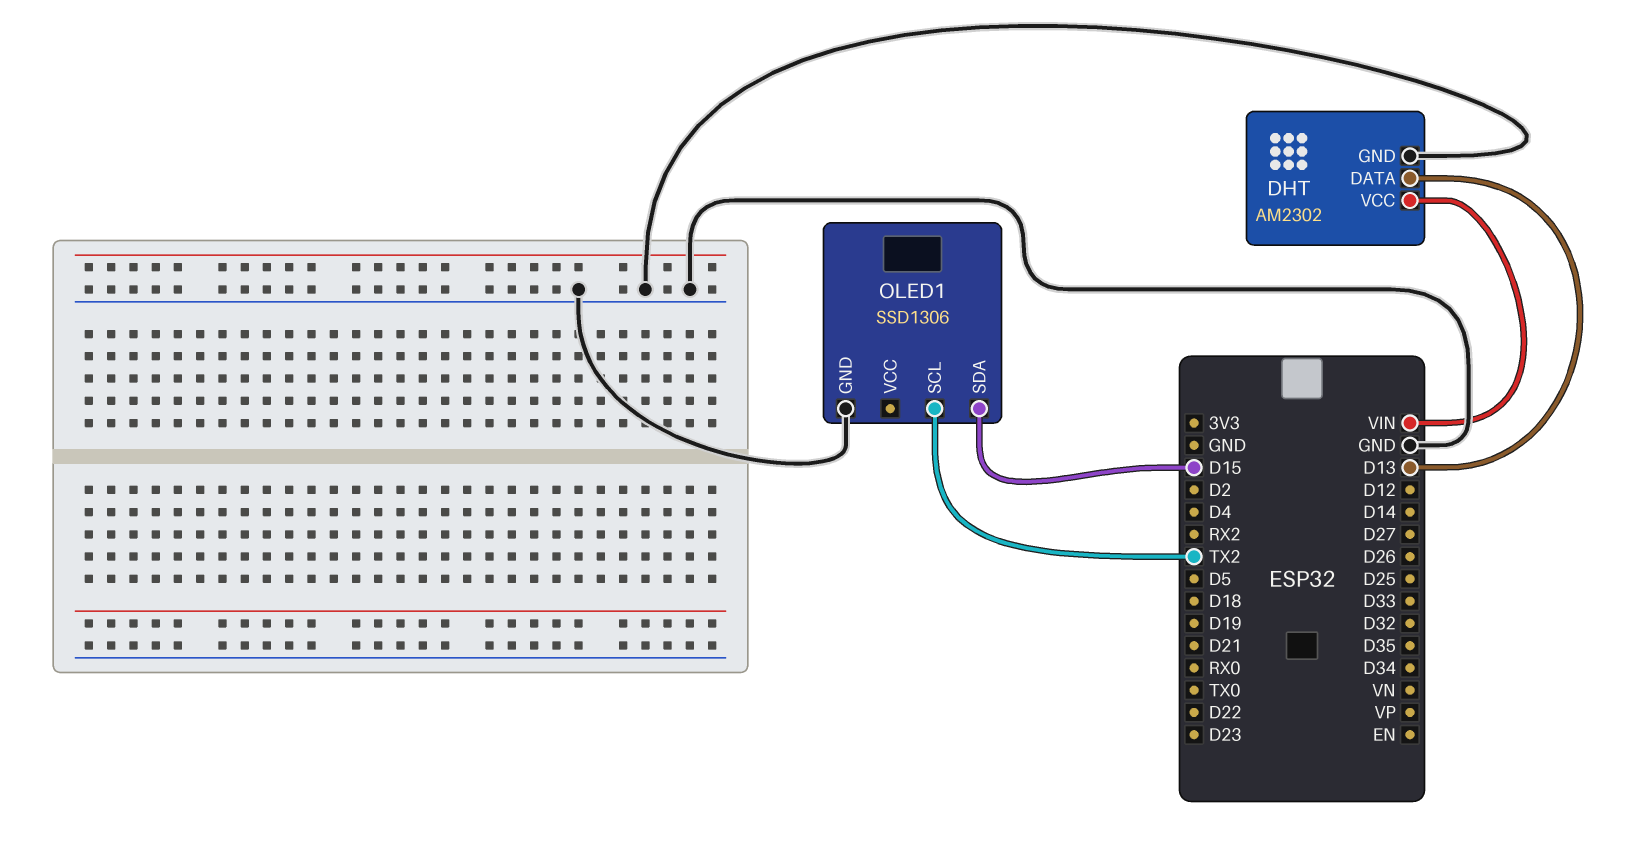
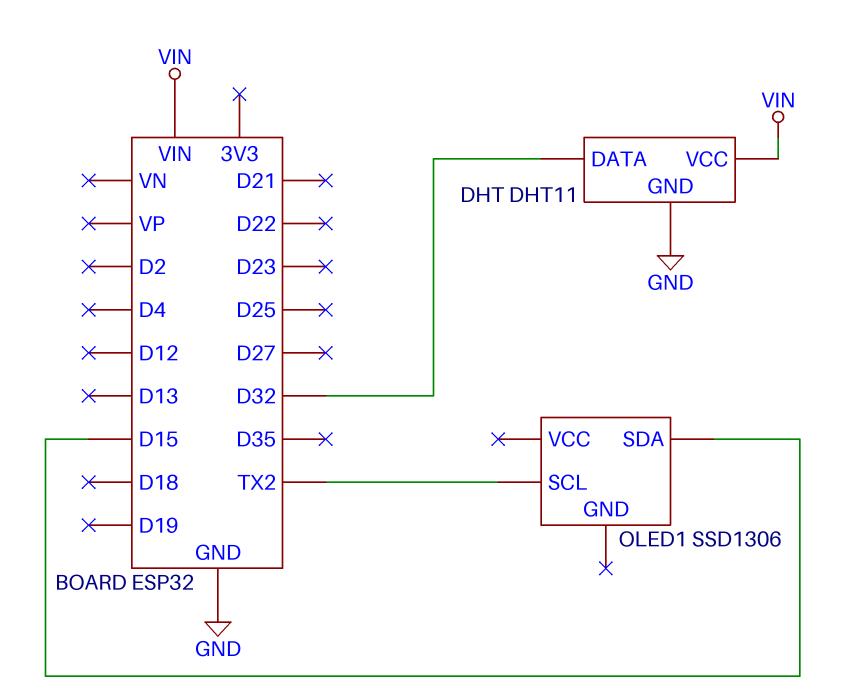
DHT: AM2302 -> DHT11
DHT pin DATA: D13 -> D32
OLED1 pin GND: GND -> none

